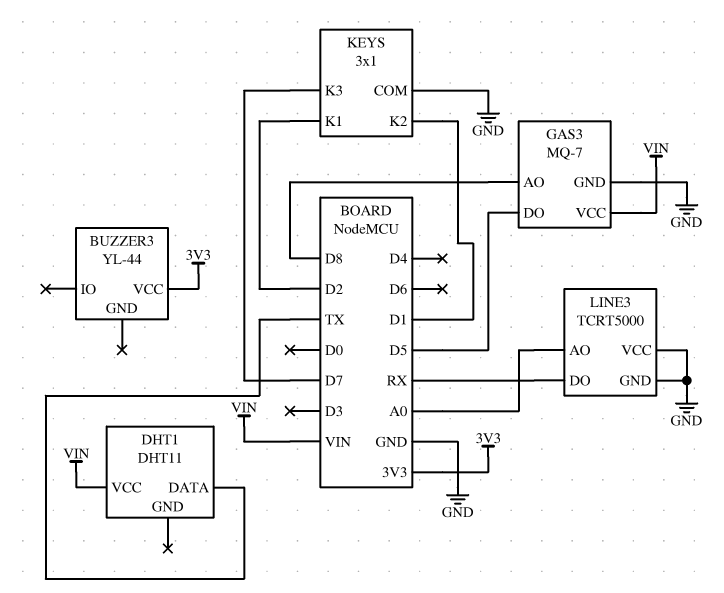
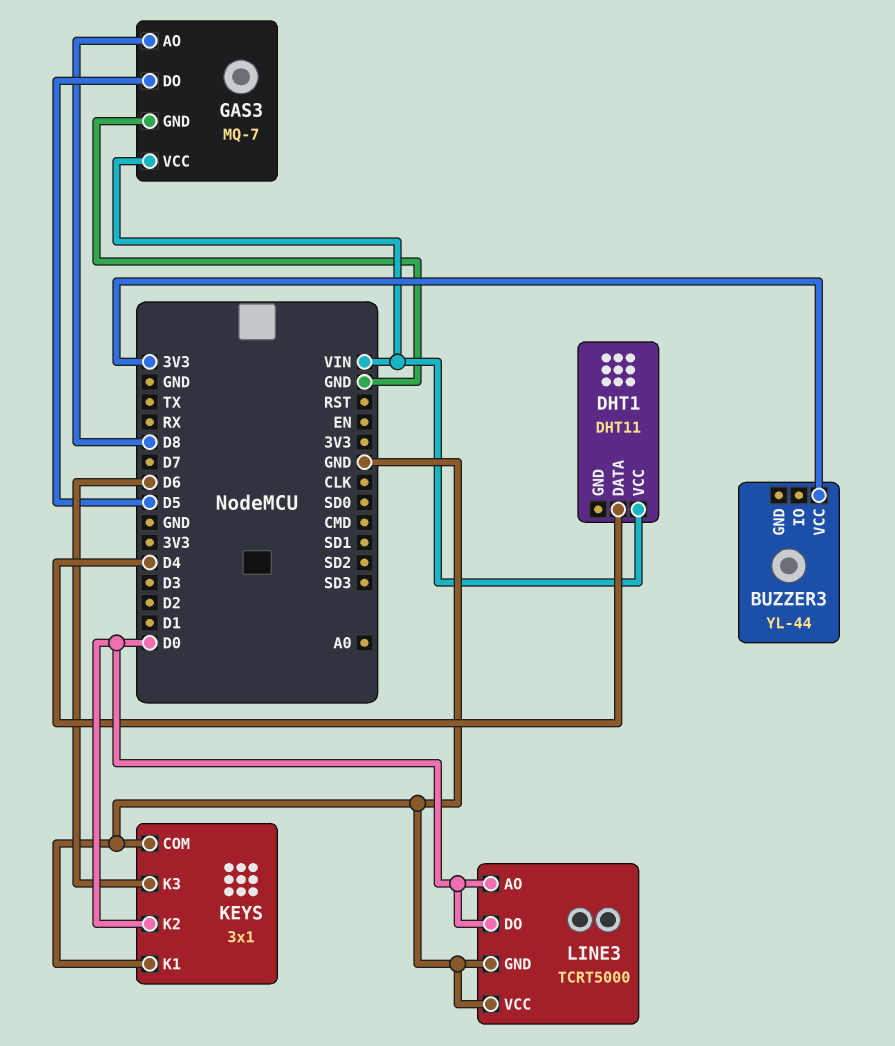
DHT1 pin DATA: TX -> D4
KEYS pin K1: D2 -> GND
KEYS pin K2: D1 -> D0
KEYS pin K3: D7 -> D6
LINE3 pin AO: A0 -> D0
LINE3 pin DO: RX -> D0

